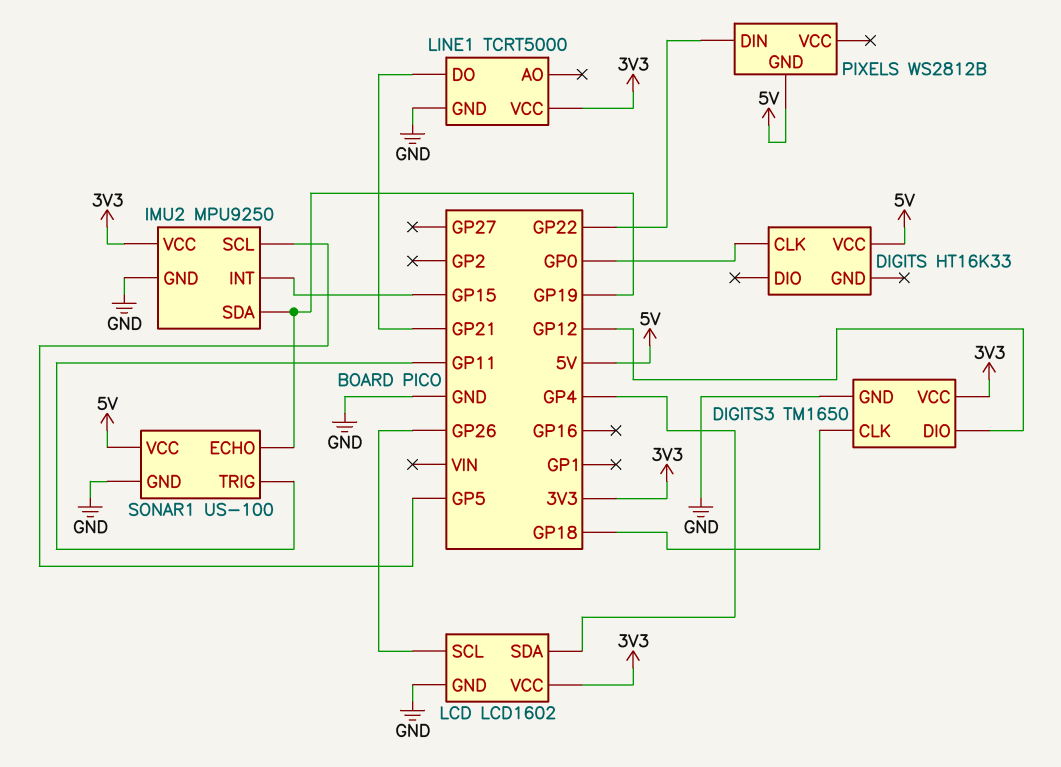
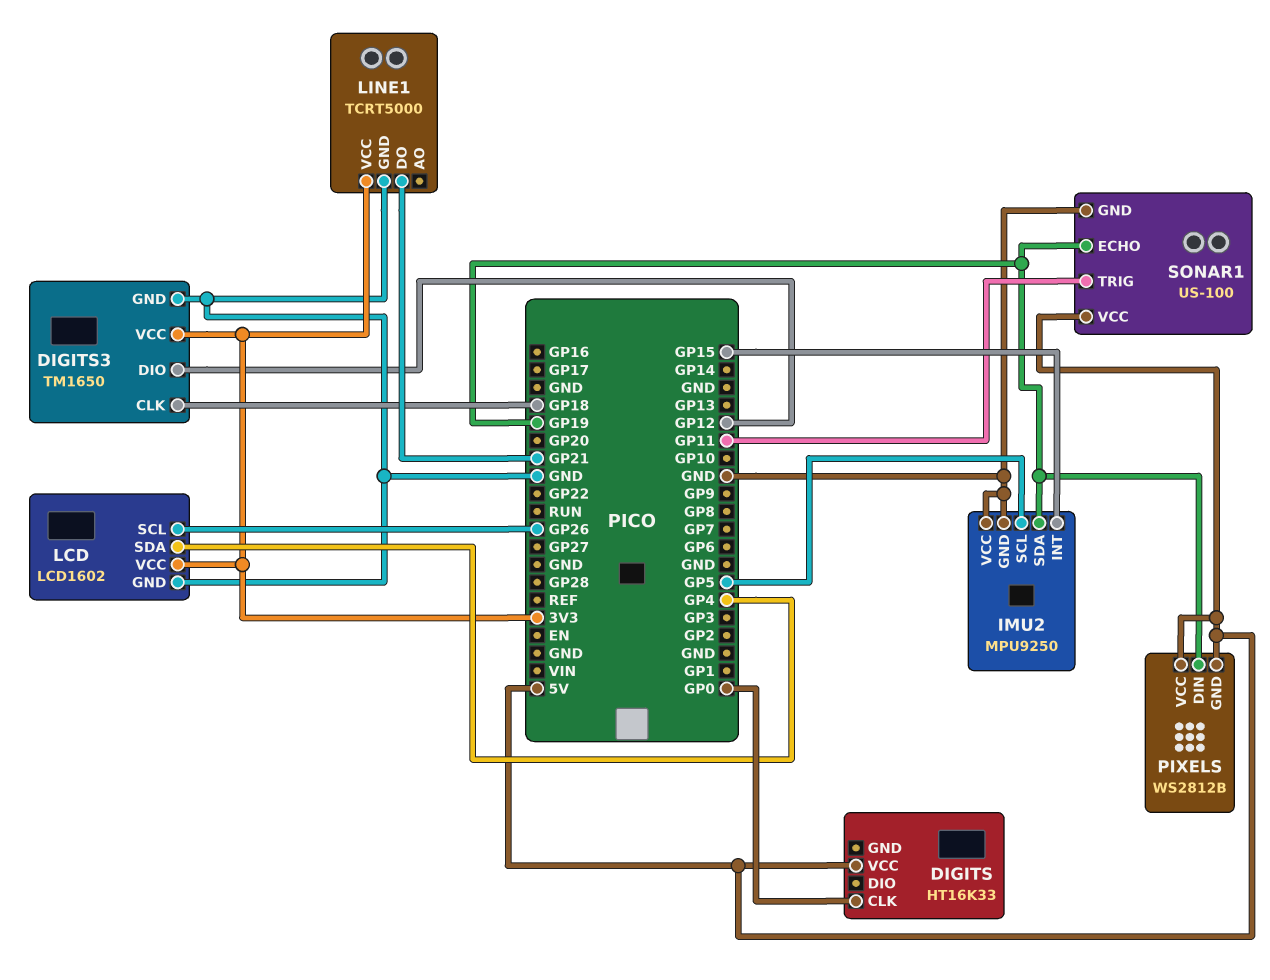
IMU2 pin VCC: 3V3 -> GND
PIXELS pin DIN: GP22 -> GP19
PIXELS pin VCC: none -> 5V

